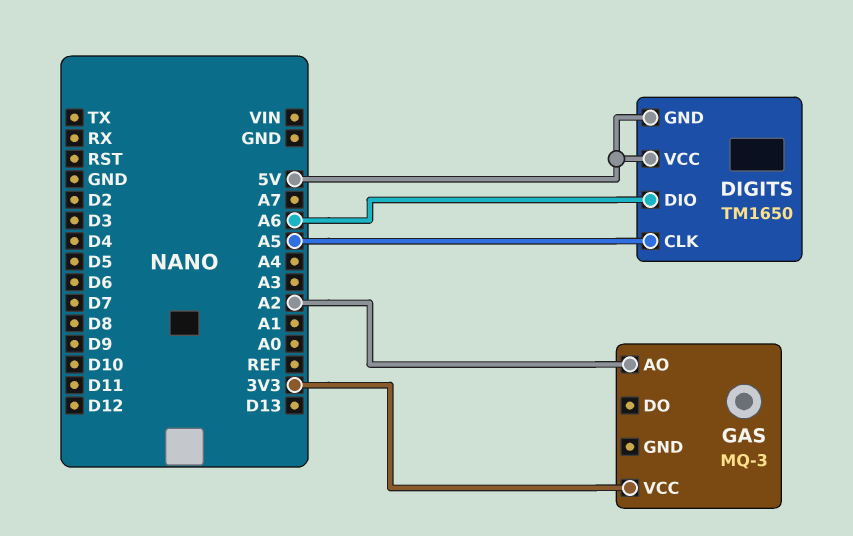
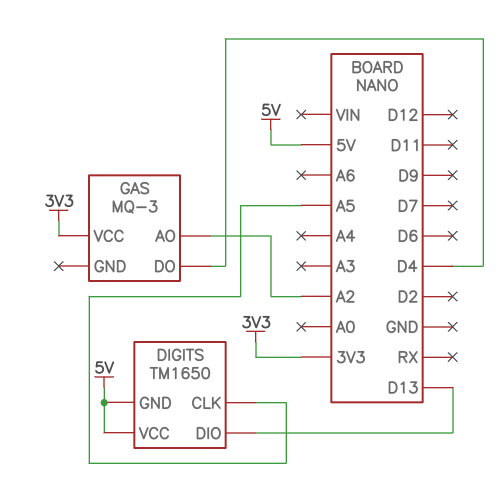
DIGITS pin DIO: A6 -> D13
GAS pin DO: none -> D4

